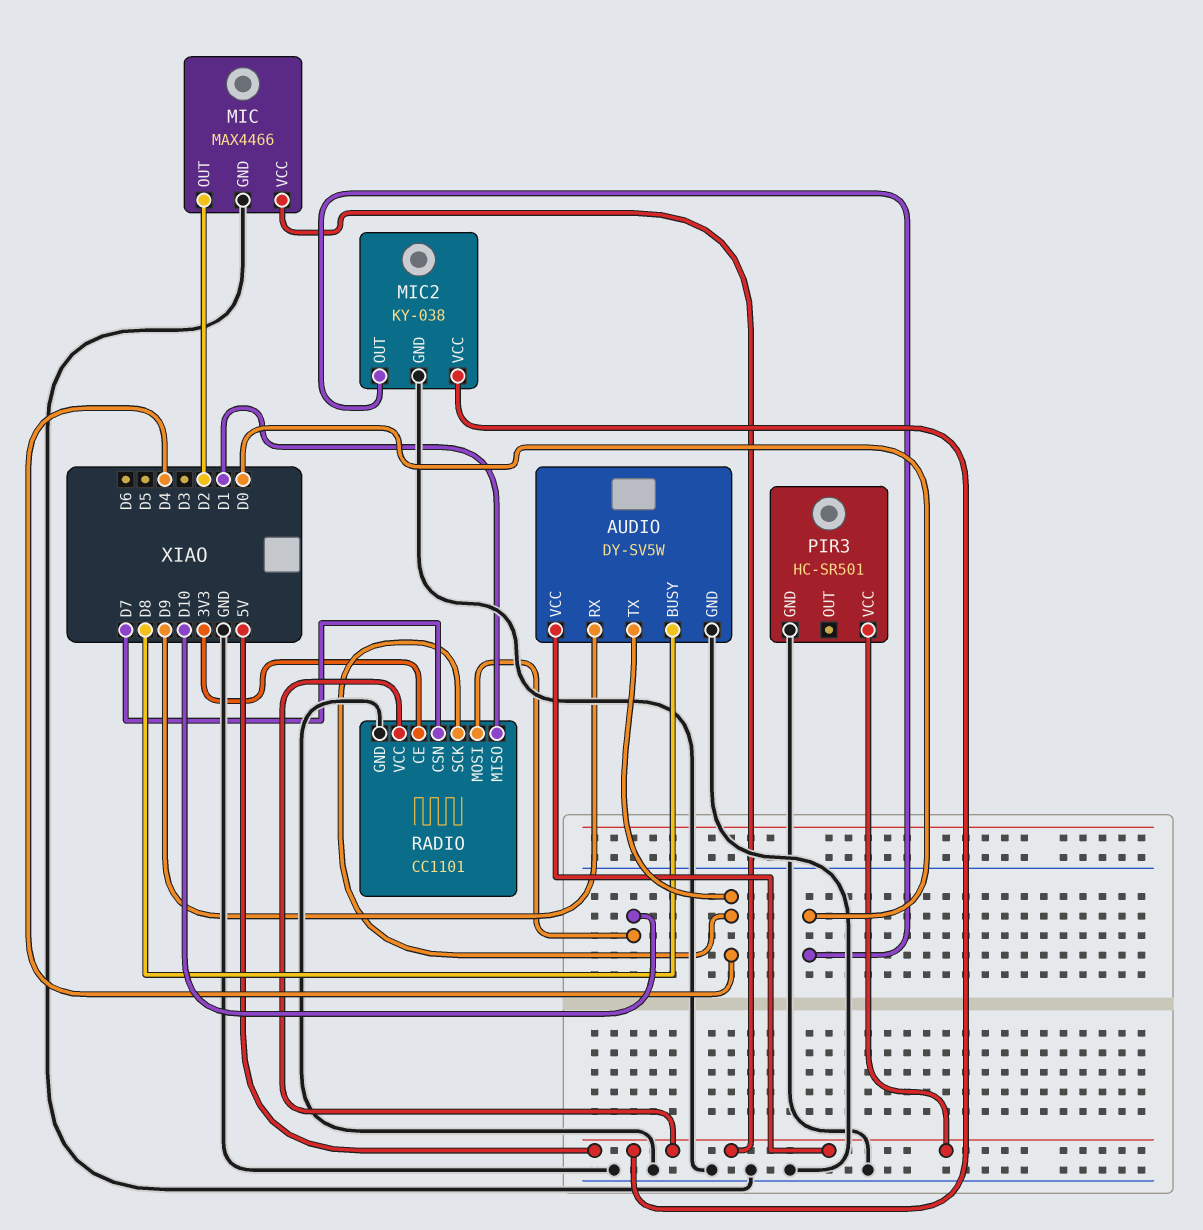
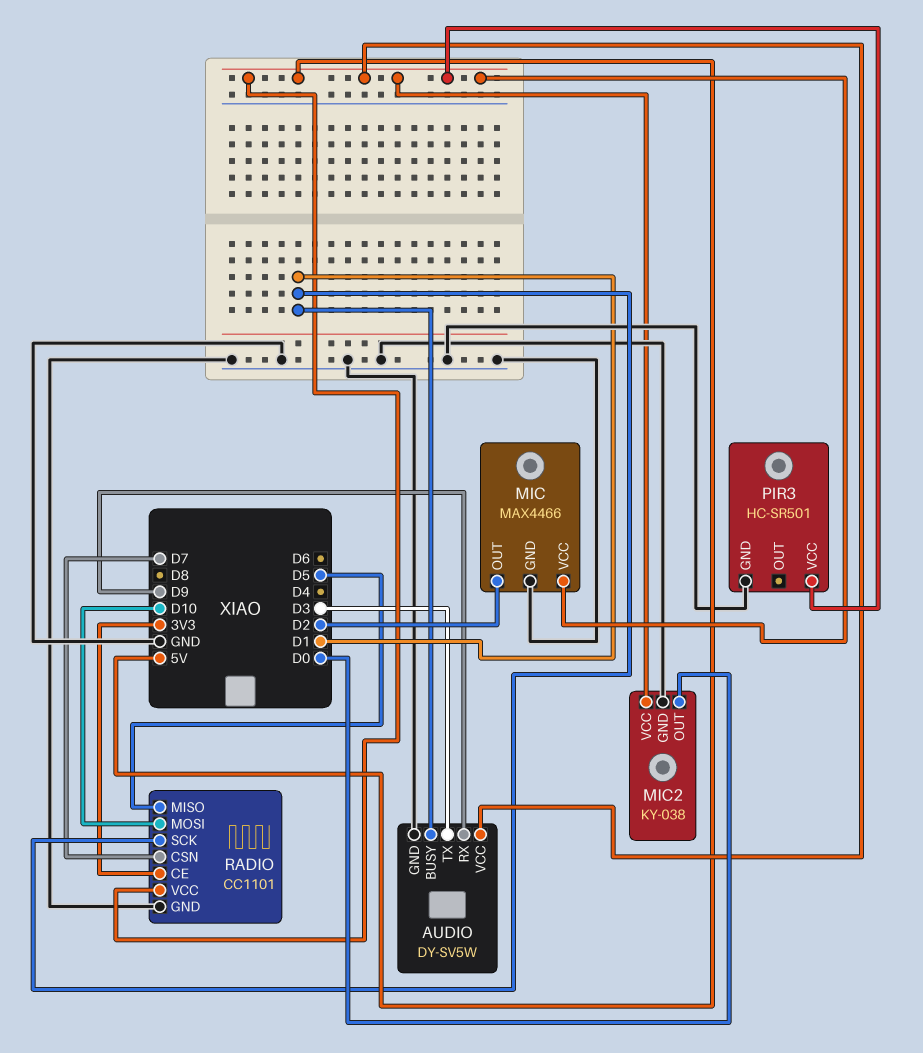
AUDIO pin BUSY: D8 -> D1
AUDIO pin TX: D4 -> D3
RADIO pin MISO: D1 -> D5
RADIO pin SCK: D4 -> D1

